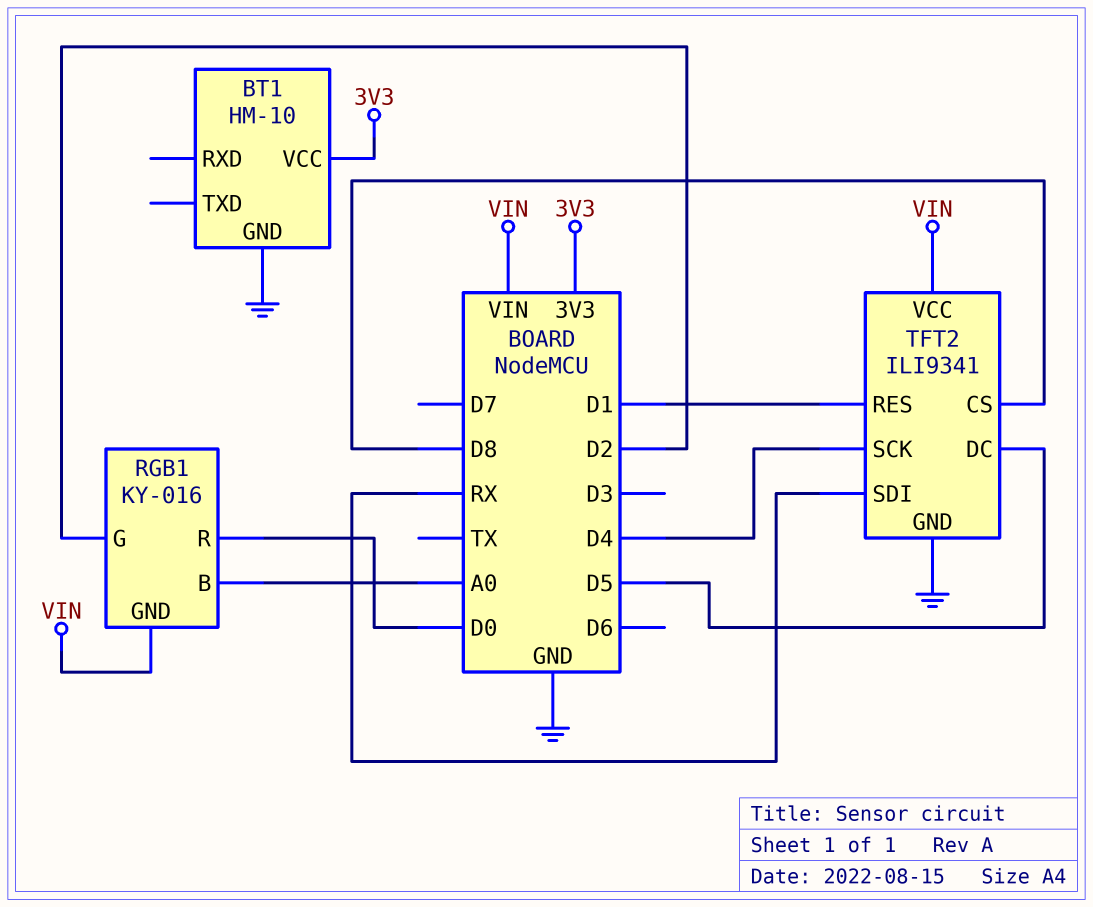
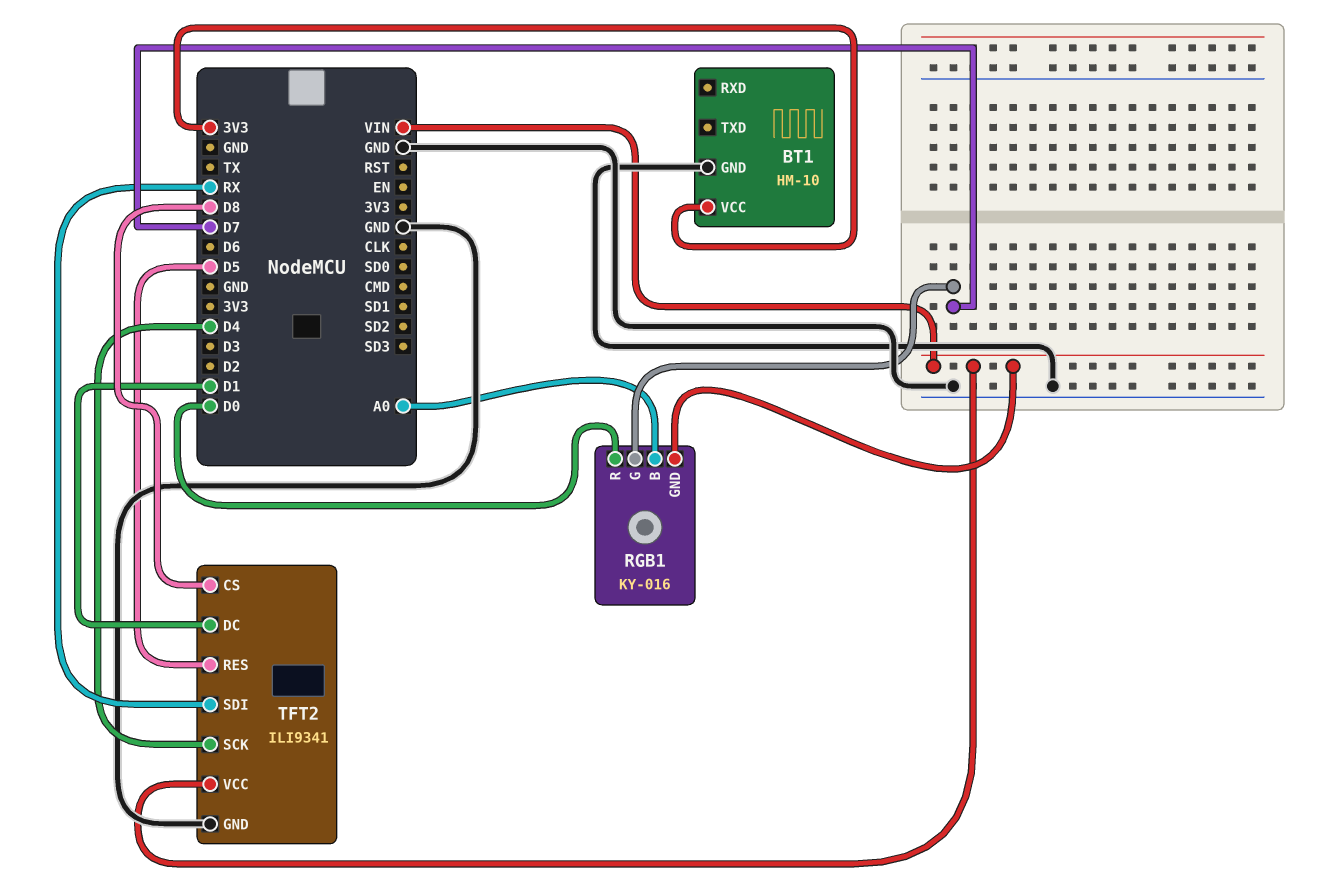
RGB1 pin G: D2 -> D7
TFT2 pin DC: D5 -> D1
TFT2 pin RES: D1 -> D5

